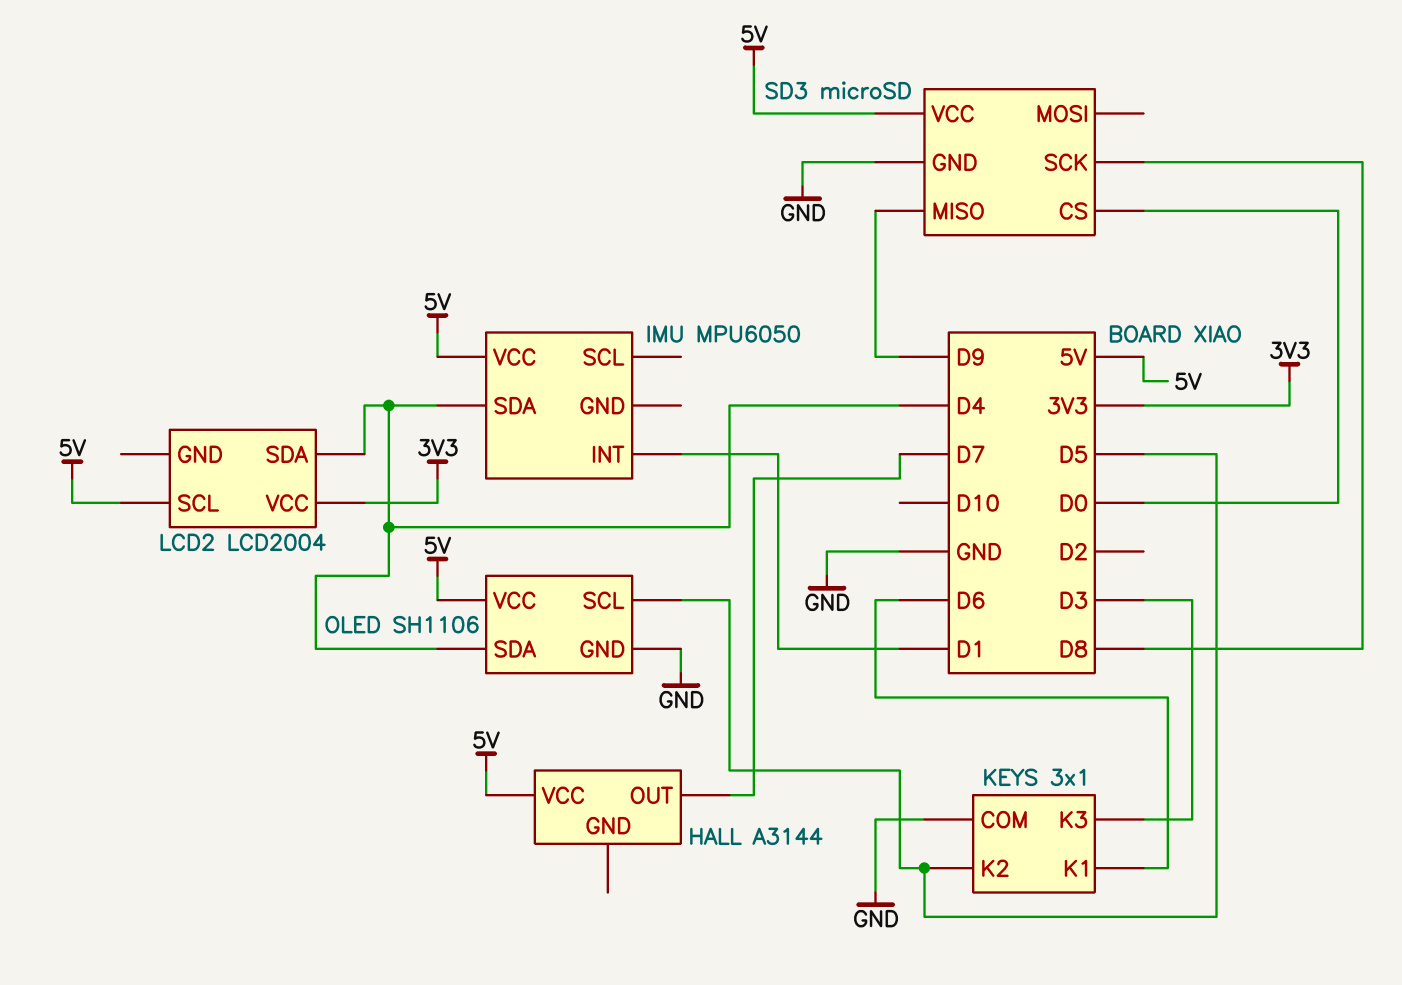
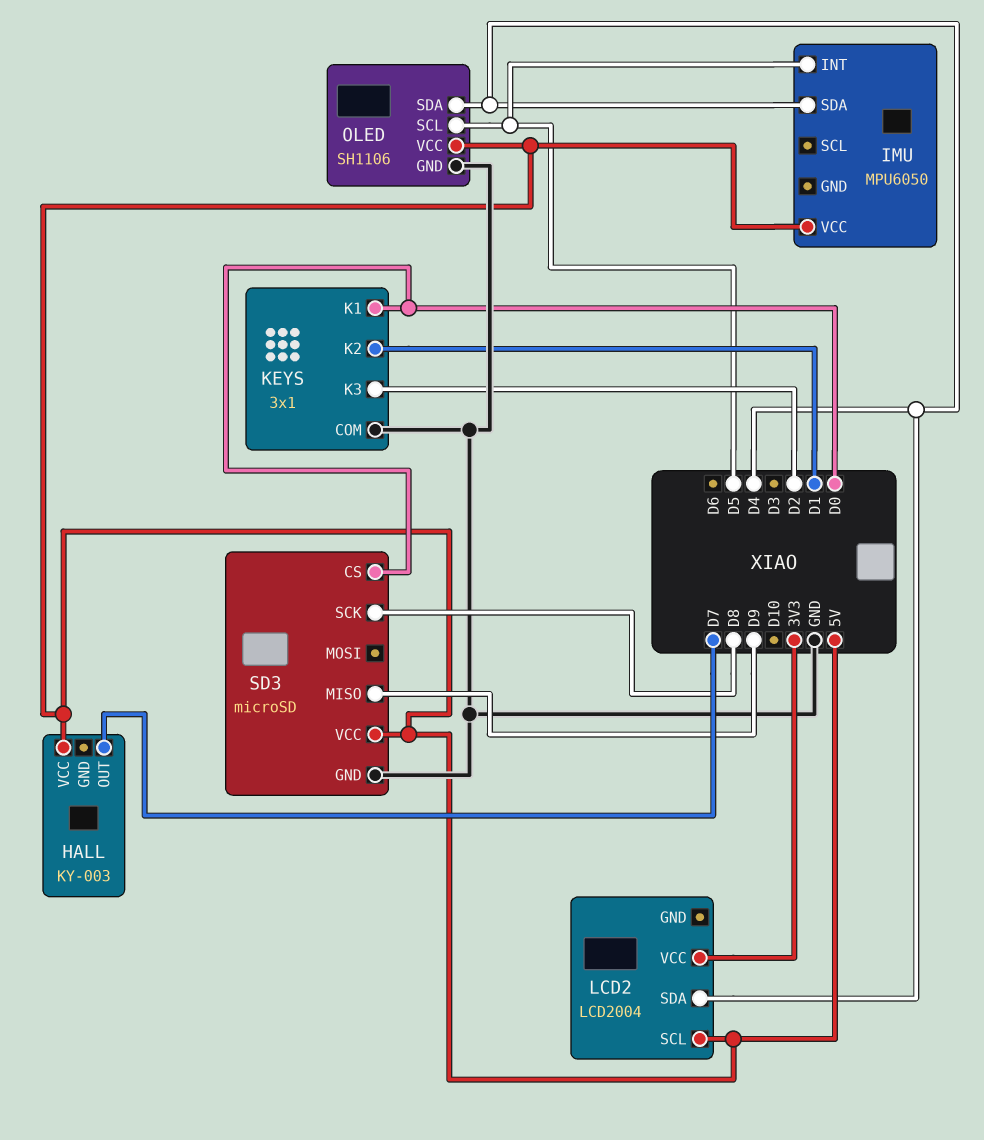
HALL: A3144 -> KY-003
IMU pin INT: D1 -> D5
KEYS pin K1: D6 -> D0
KEYS pin K2: D5 -> D1
KEYS pin K3: D3 -> D2

